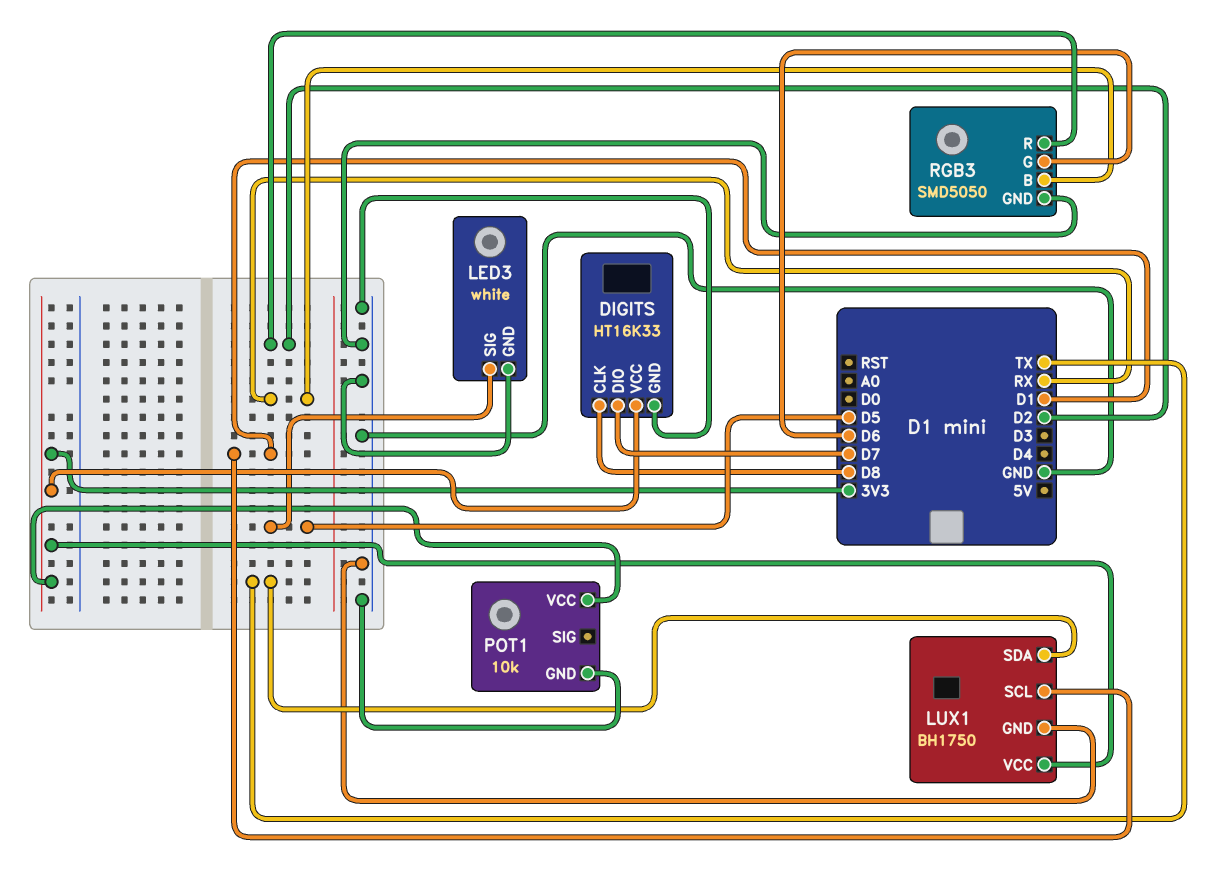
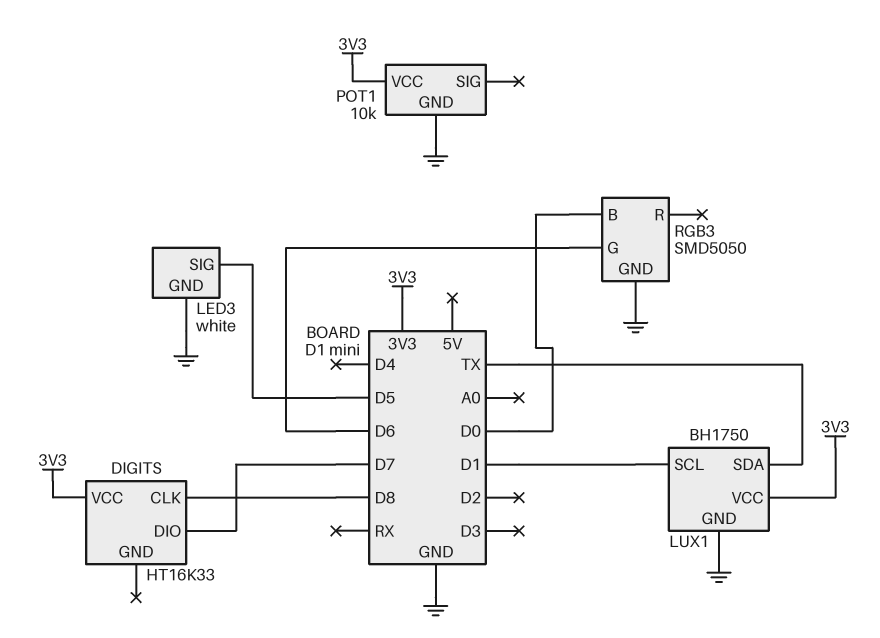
DIGITS pin GND: GND -> none
RGB3 pin B: RX -> D0
RGB3 pin R: D2 -> none

